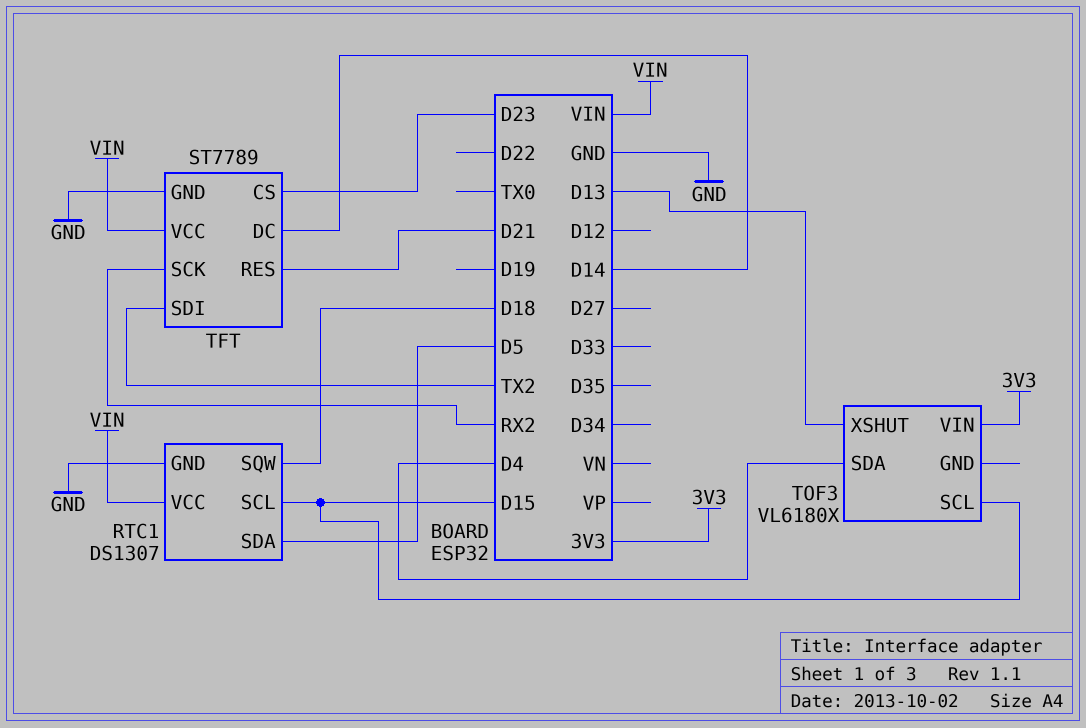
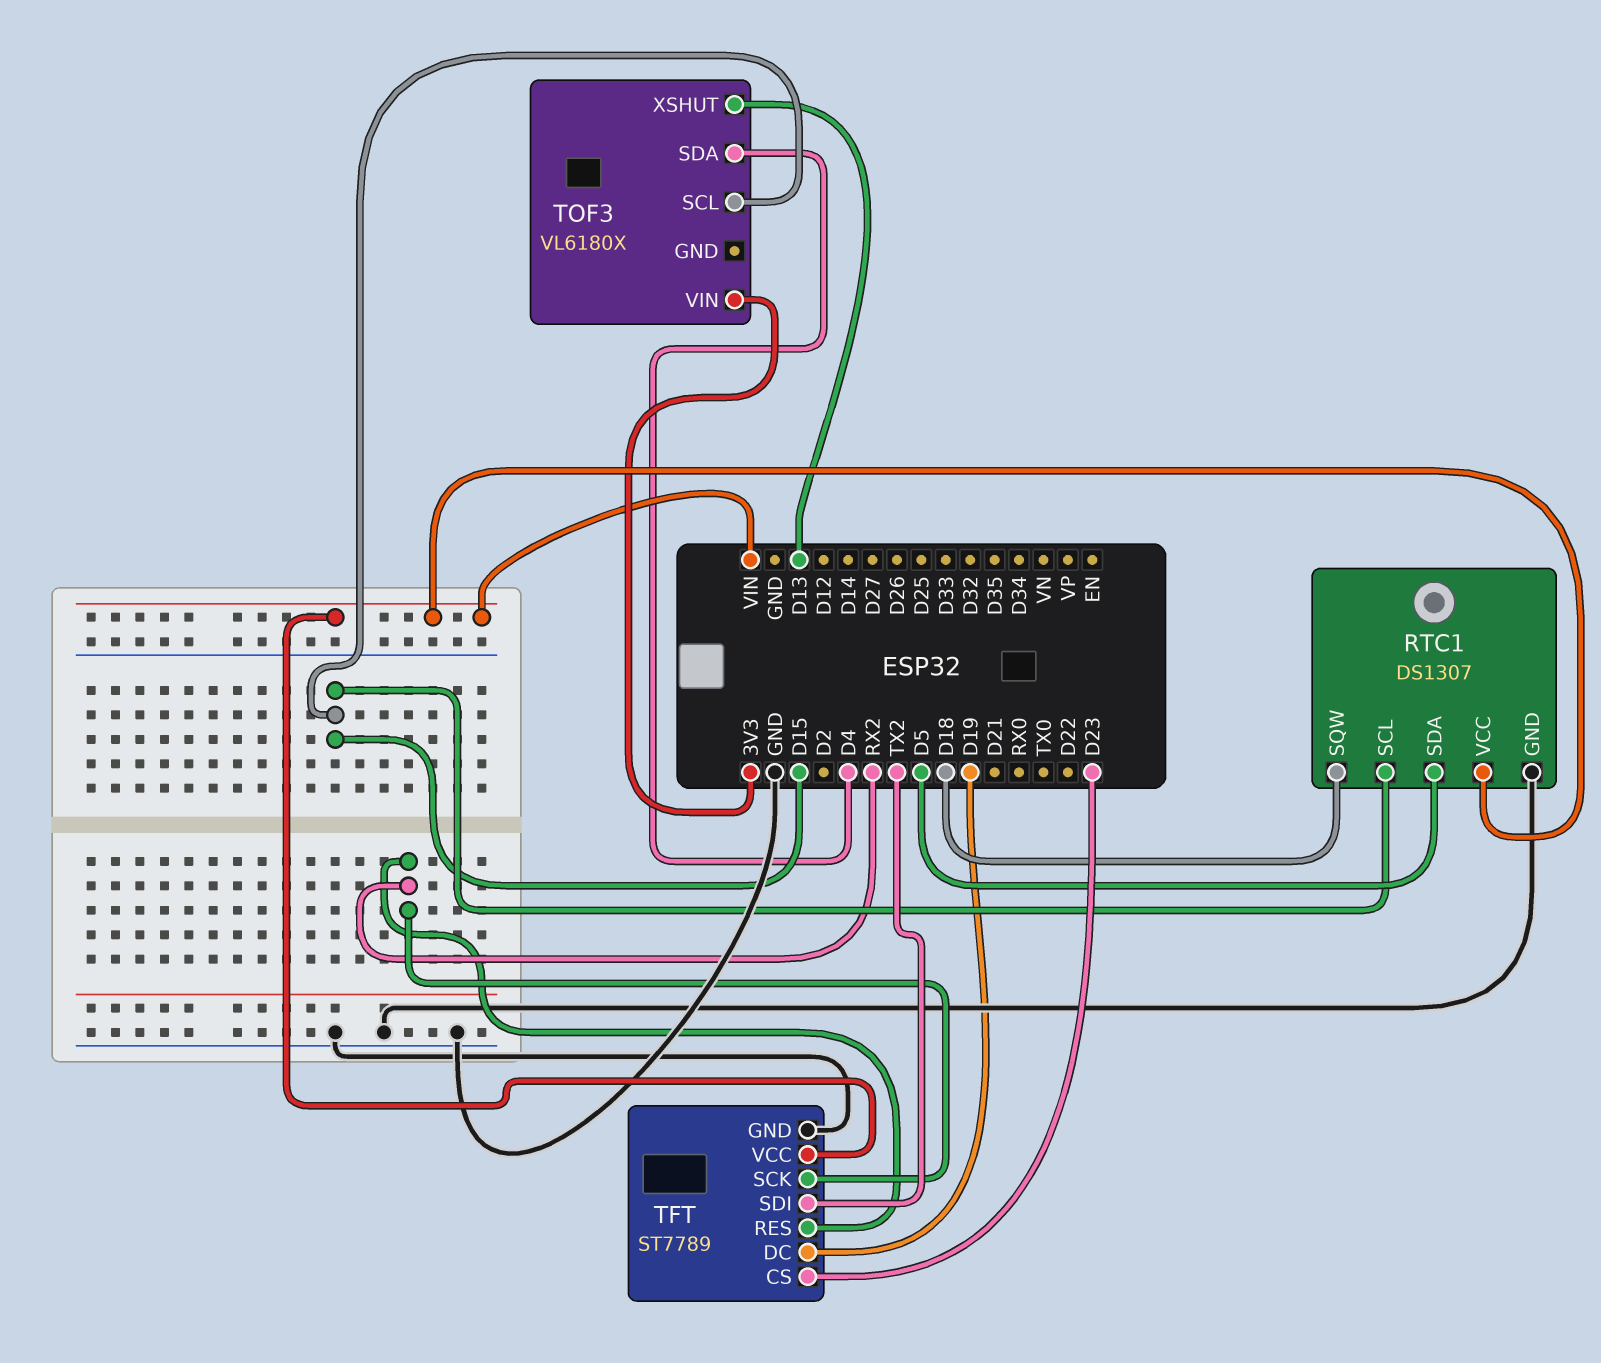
TFT pin DC: D14 -> D19
TFT pin RES: D21 -> RX2

